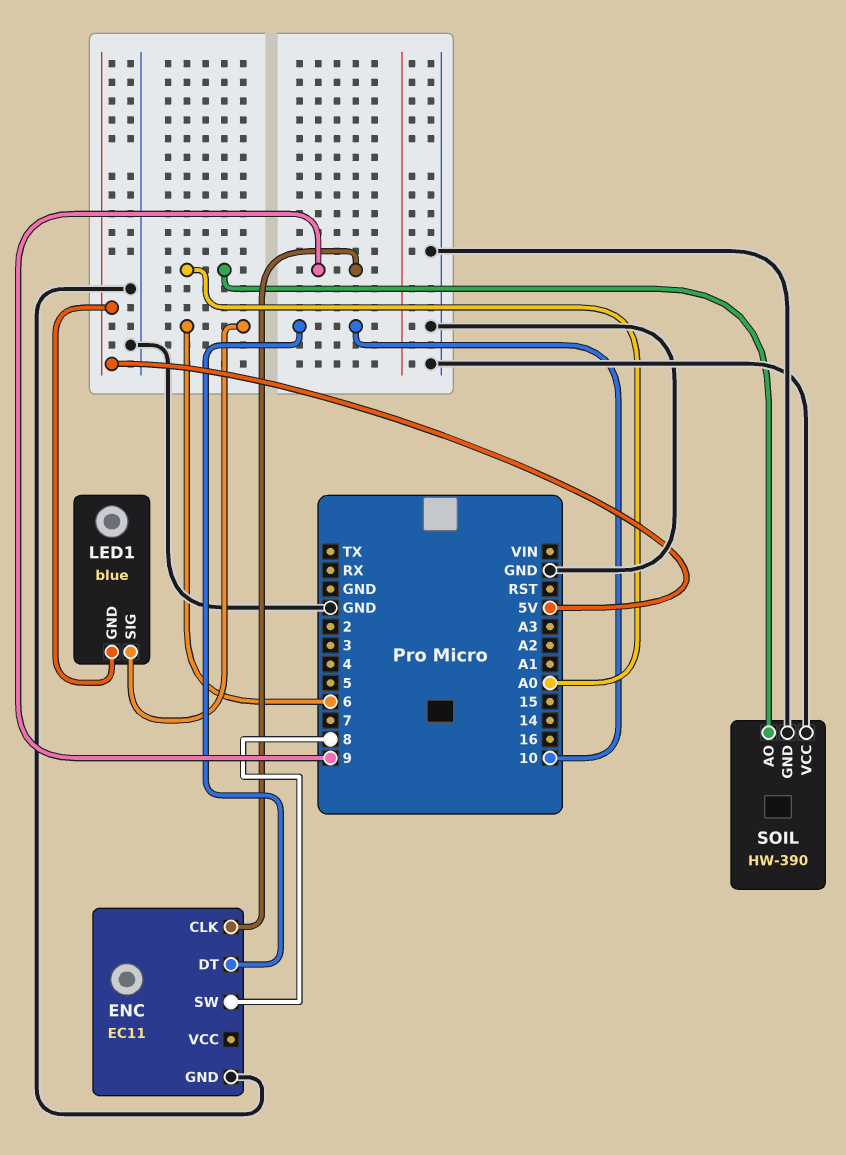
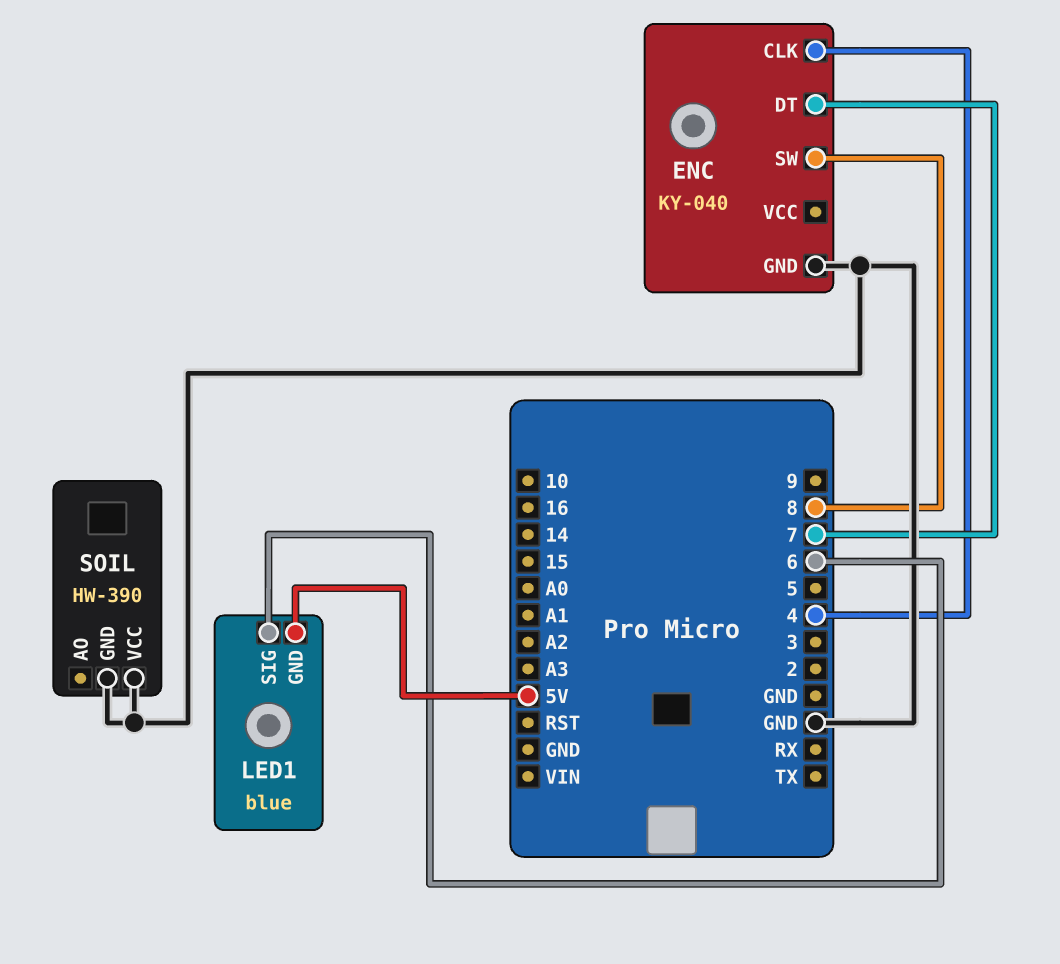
ENC: EC11 -> KY-040
ENC pin CLK: 9 -> 4
ENC pin DT: 10 -> 7
SOIL pin AO: A0 -> none

